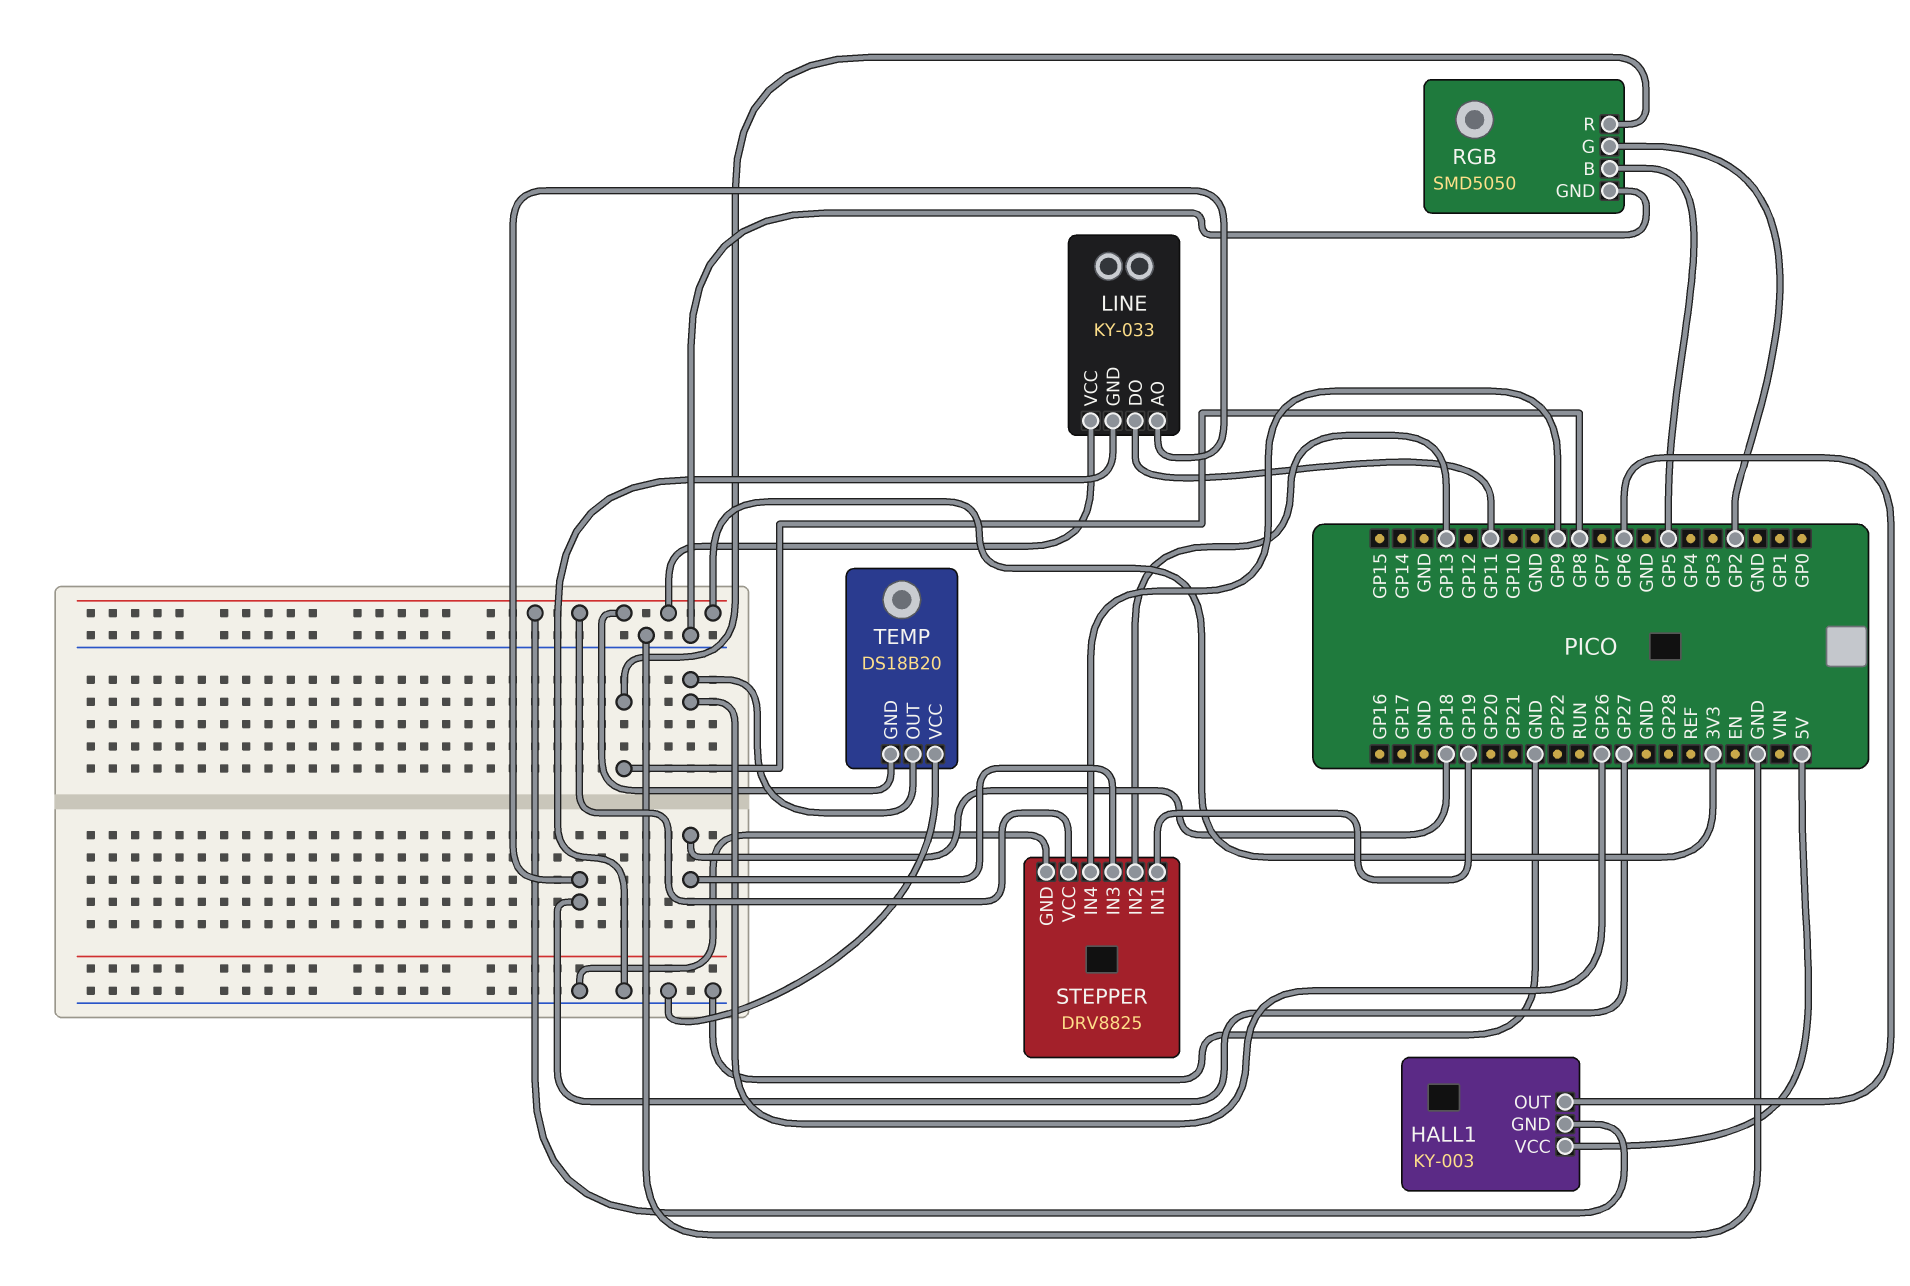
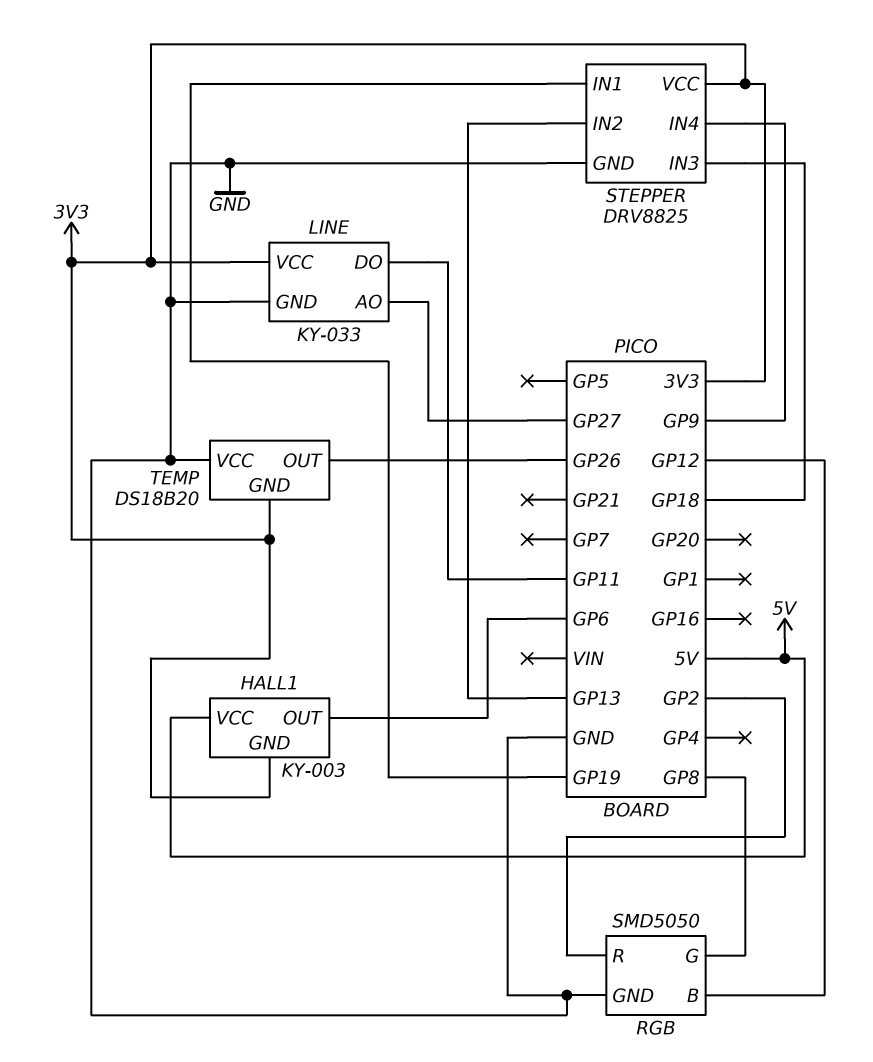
RGB pin B: GP5 -> GP12
RGB pin G: GP2 -> GP8
RGB pin R: GP8 -> GP2

